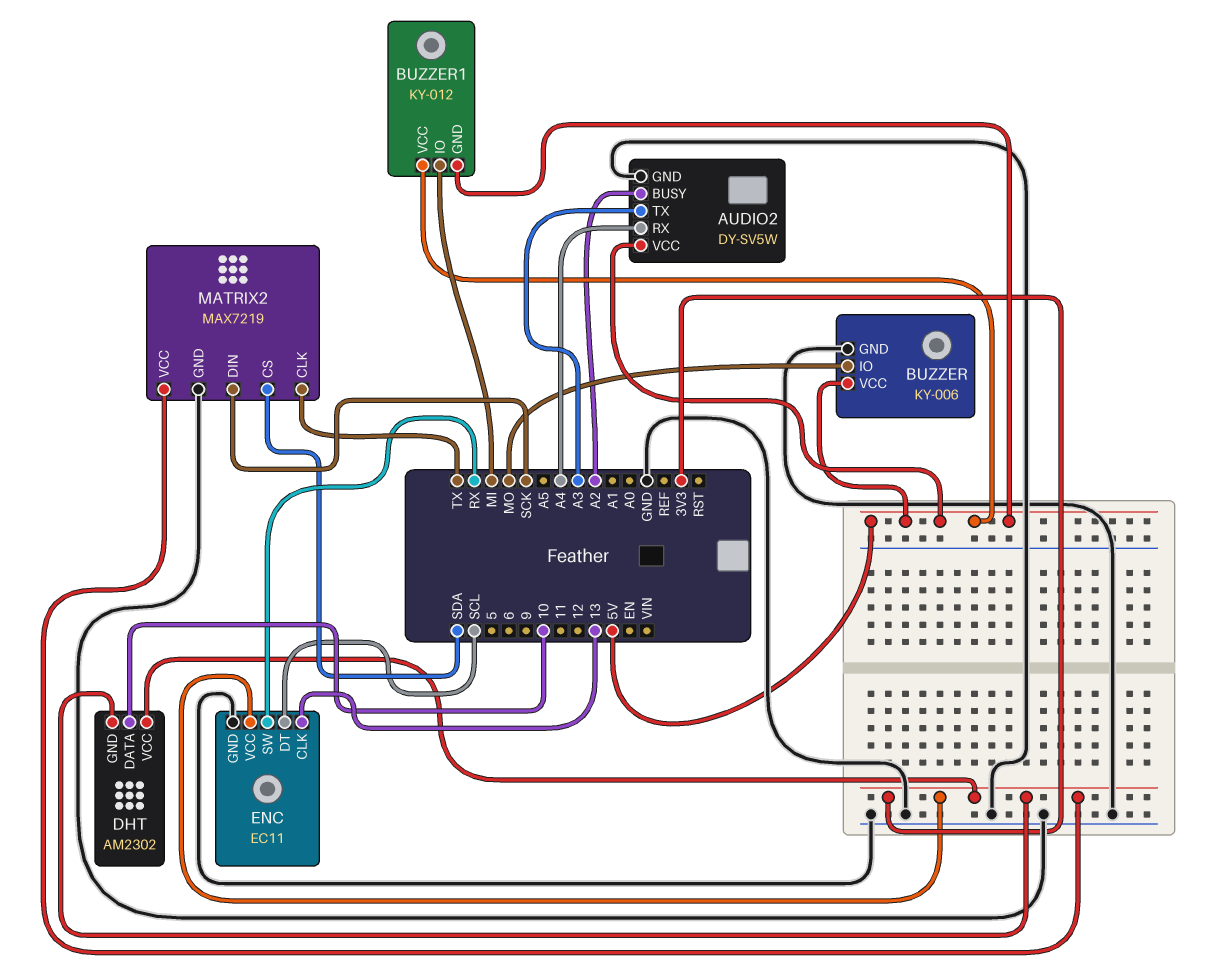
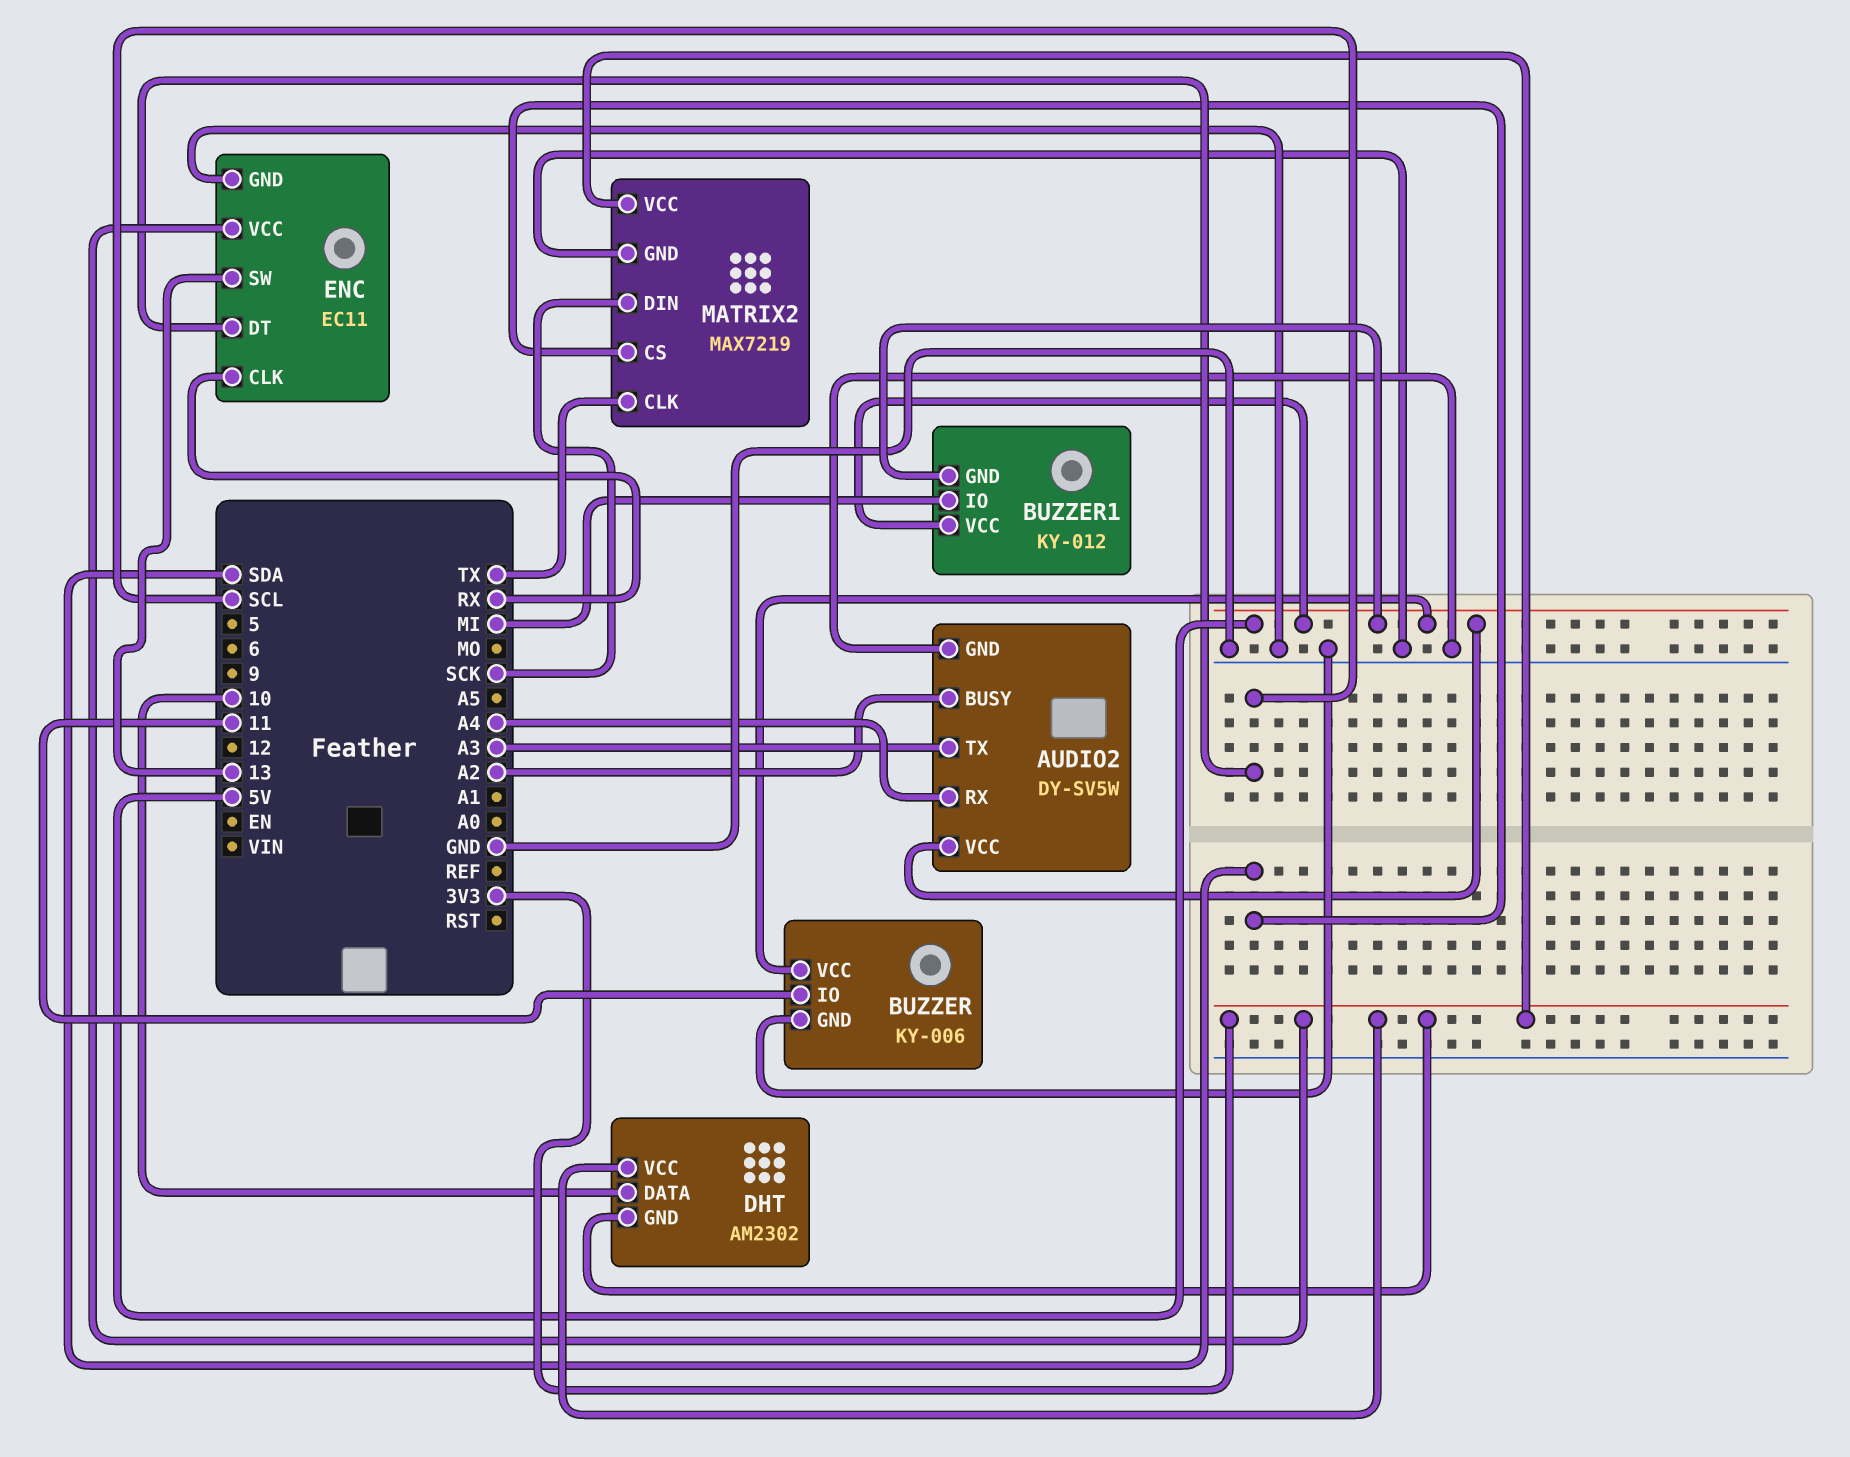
BUZZER pin IO: MO -> 11
ENC pin CLK: 13 -> RX
ENC pin SW: RX -> 13

